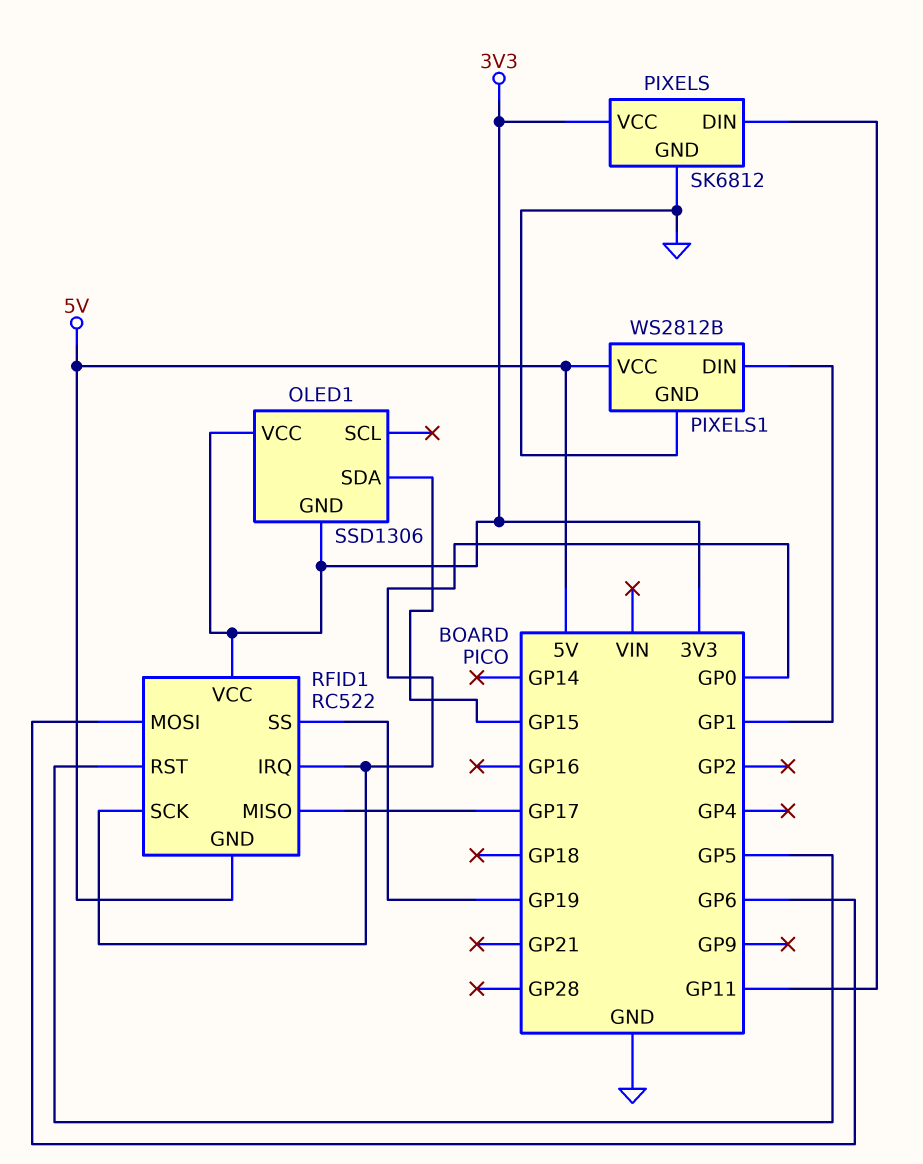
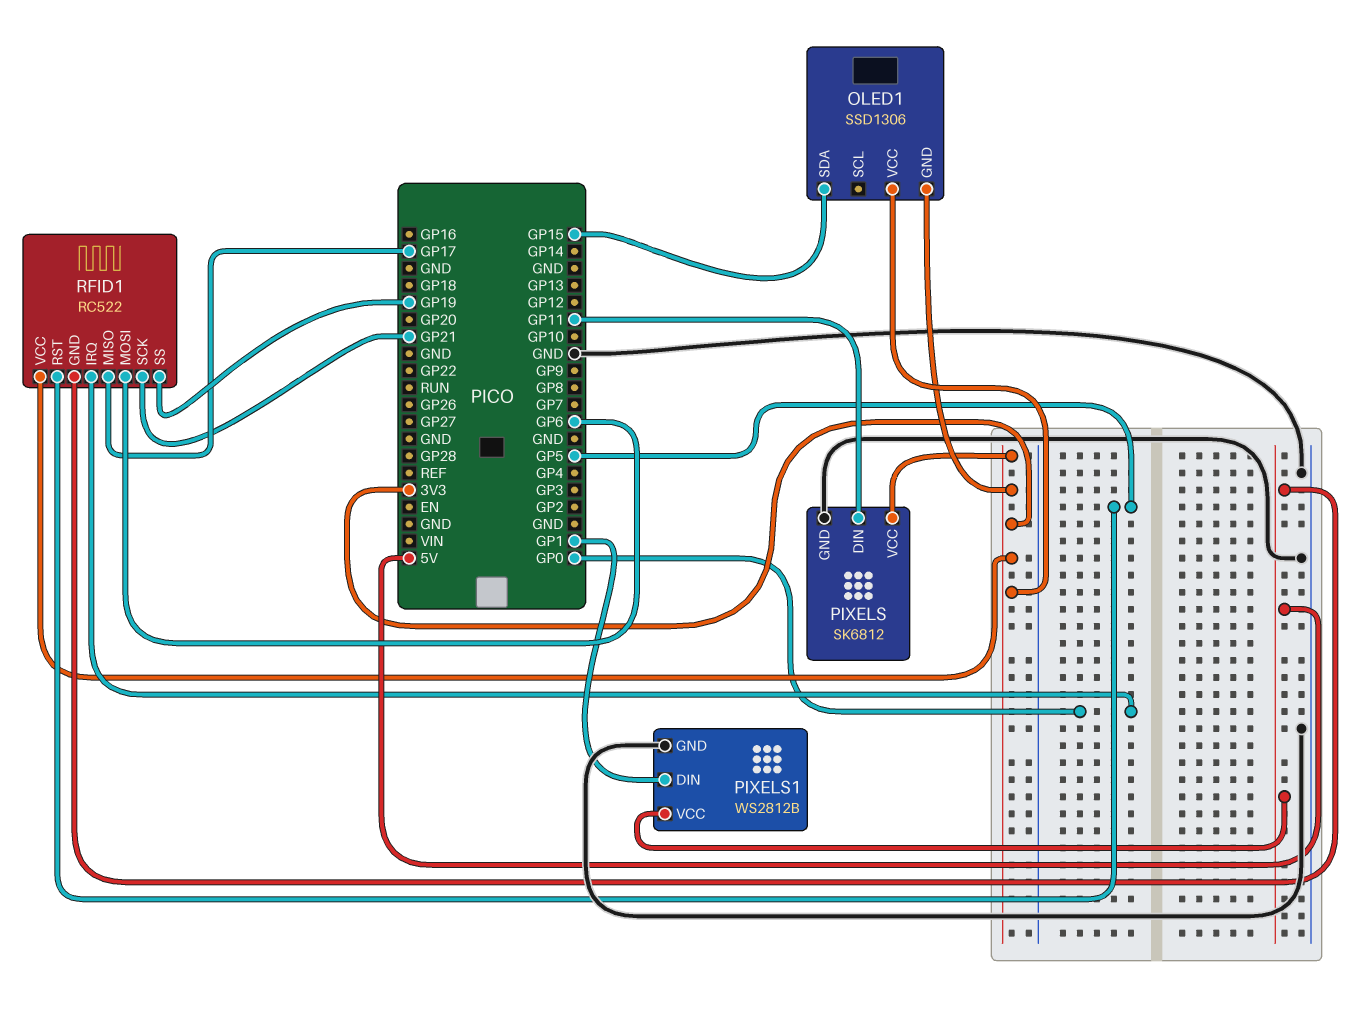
RFID1 pin SCK: GP0 -> GP21

